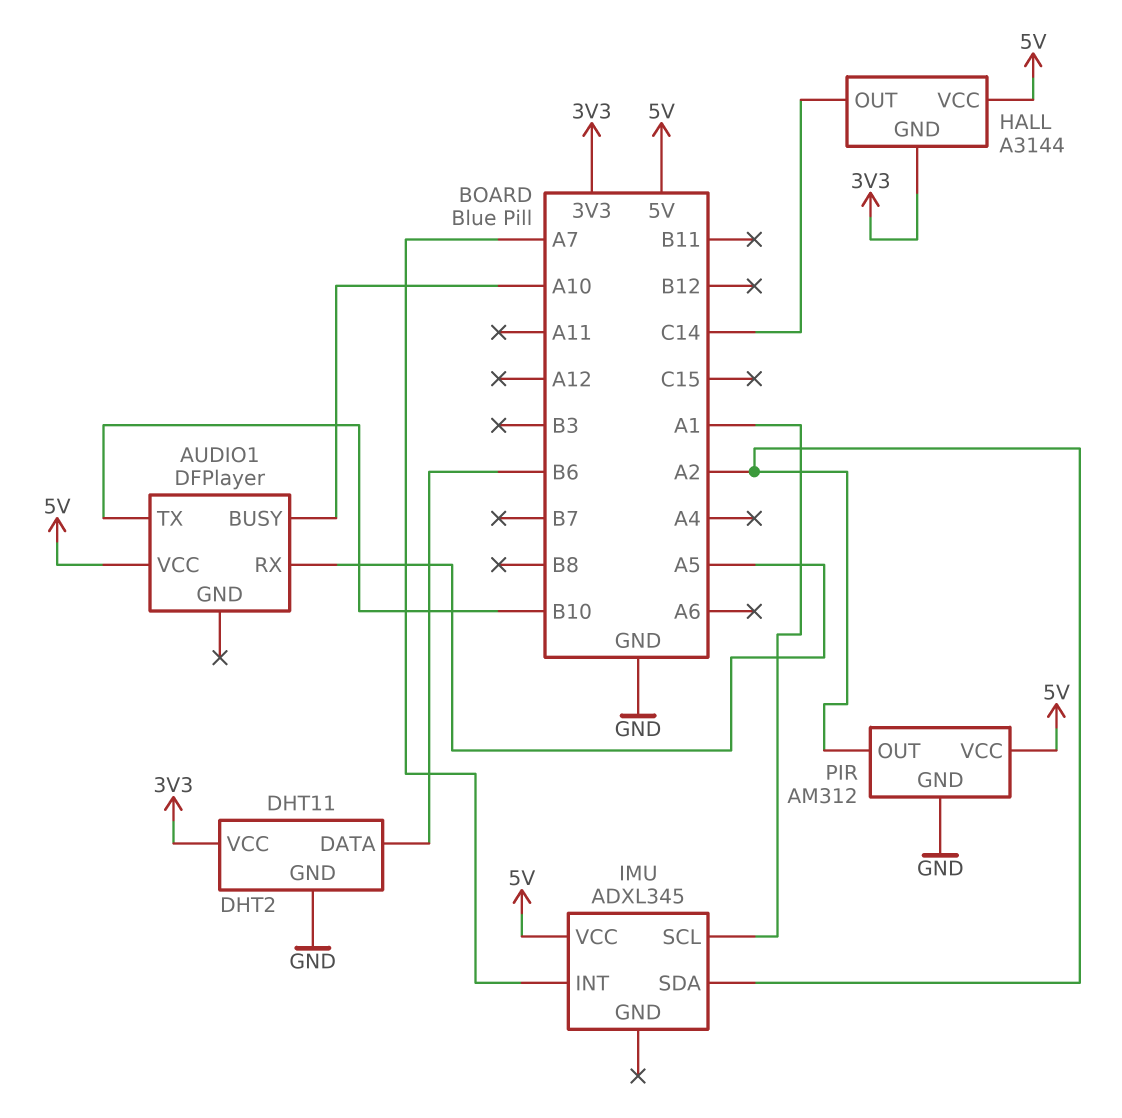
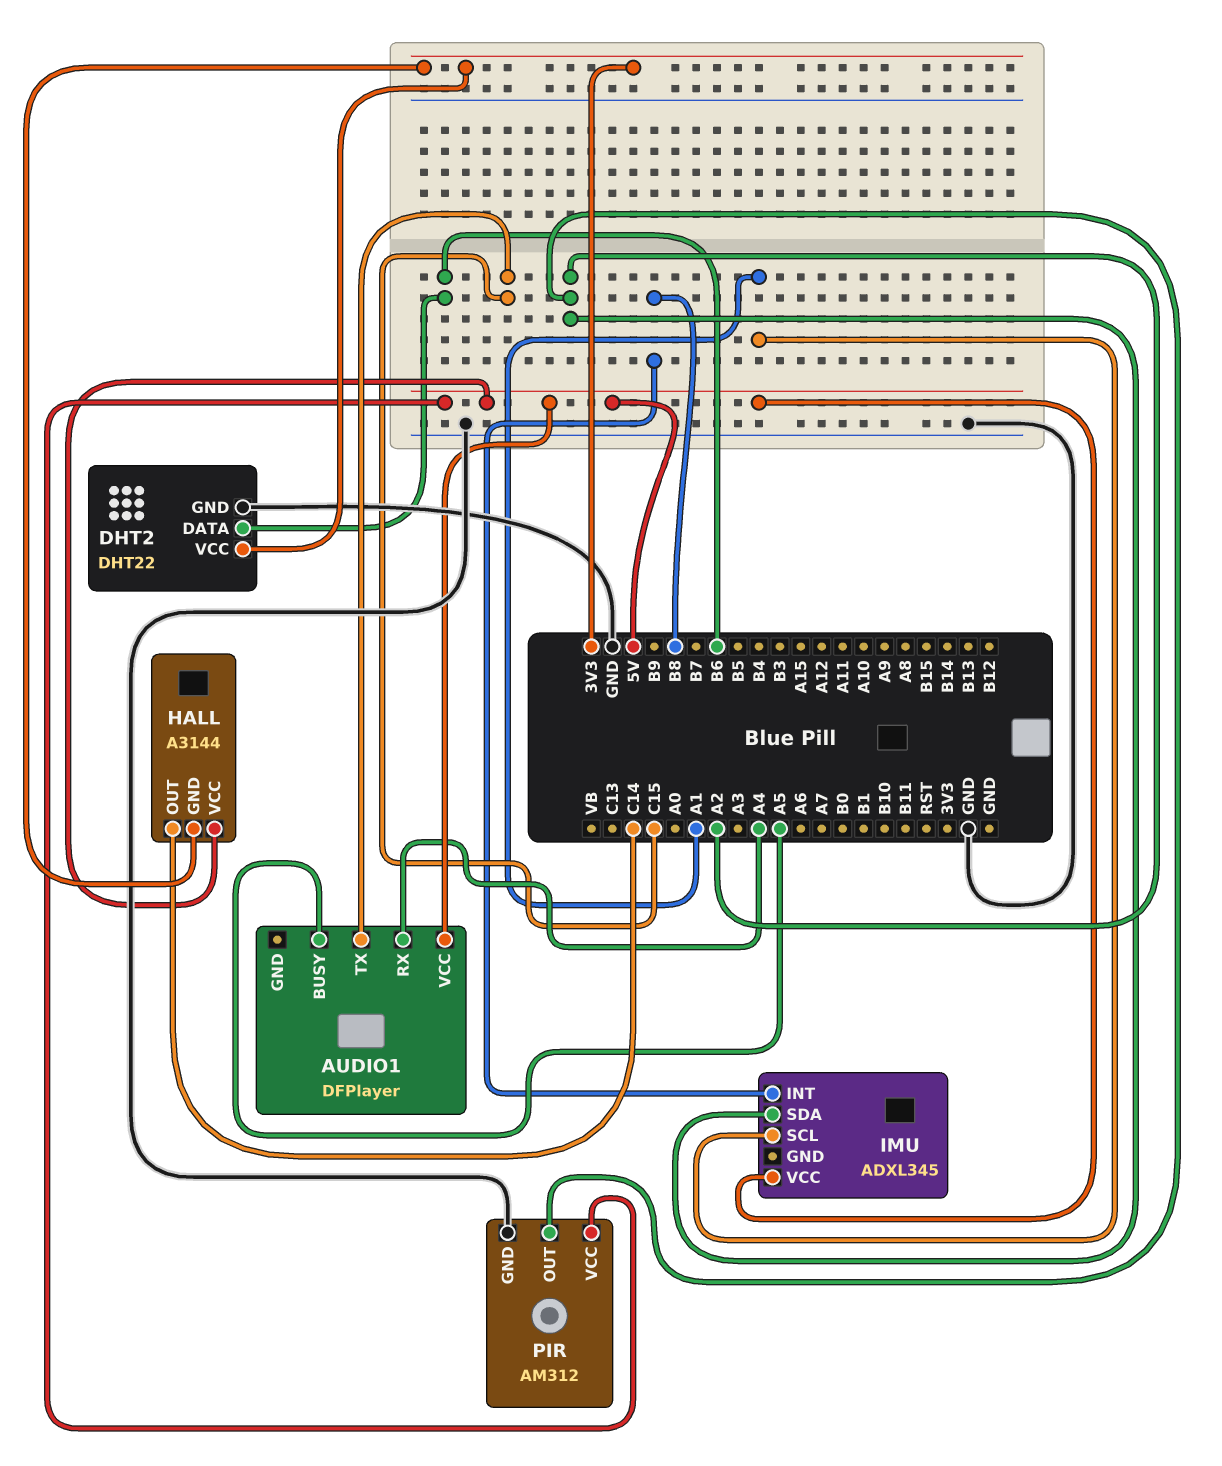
AUDIO1 pin BUSY: A10 -> A5
AUDIO1 pin RX: A5 -> A4
AUDIO1 pin TX: B10 -> C15
DHT2: DHT11 -> DHT22
IMU pin INT: A7 -> B8

